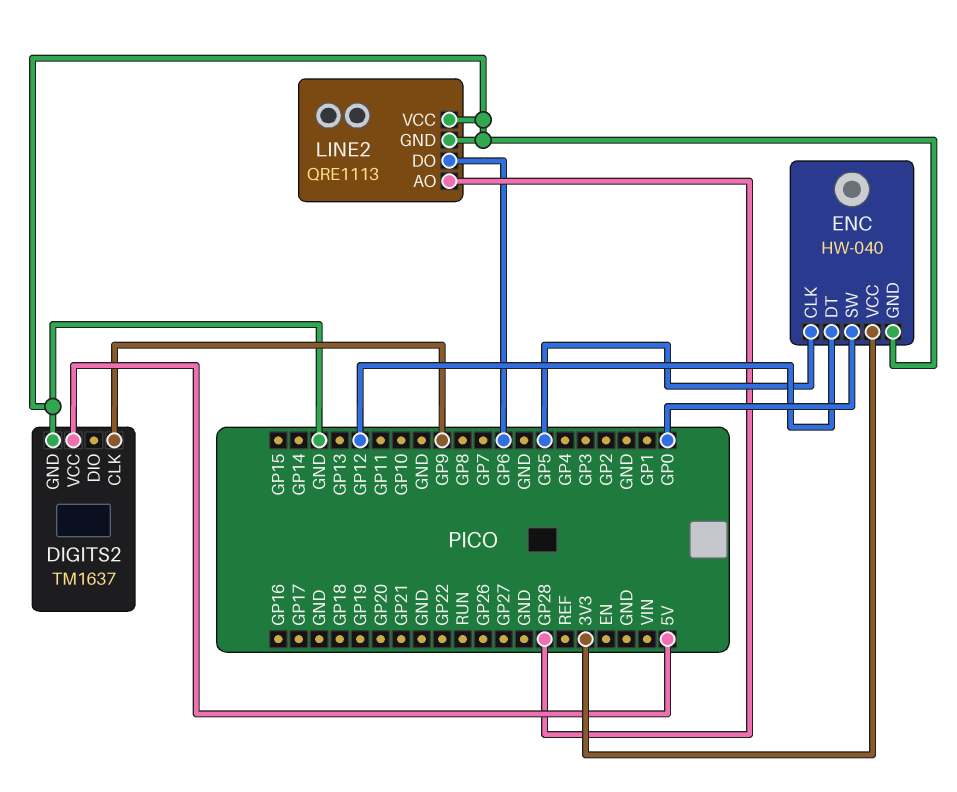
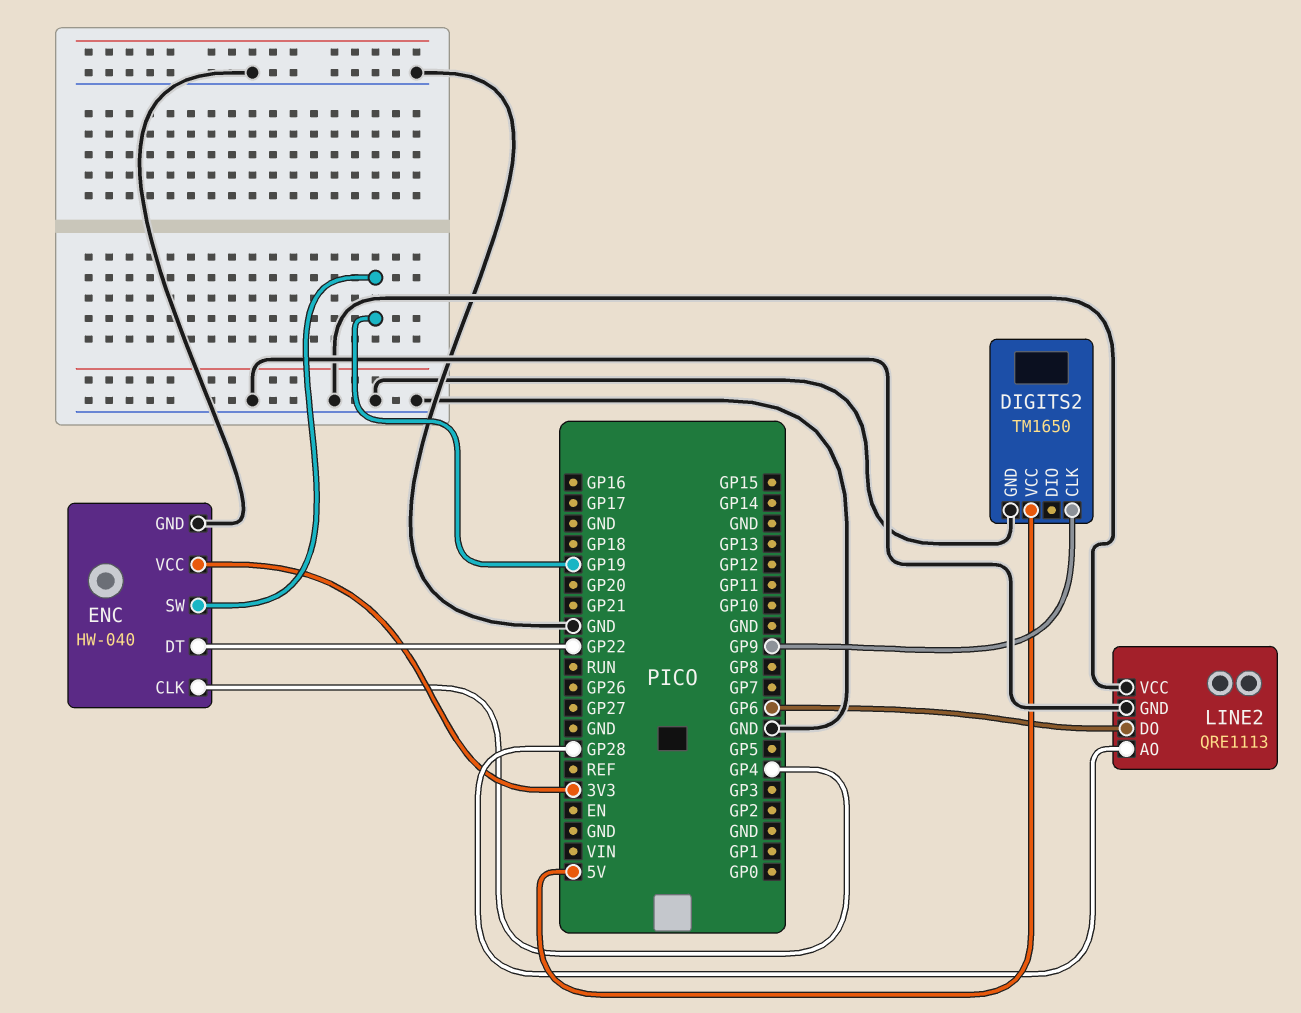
DIGITS2: TM1637 -> TM1650
ENC pin CLK: GP5 -> GP4
ENC pin DT: GP12 -> GP22
ENC pin SW: GP0 -> GP19

